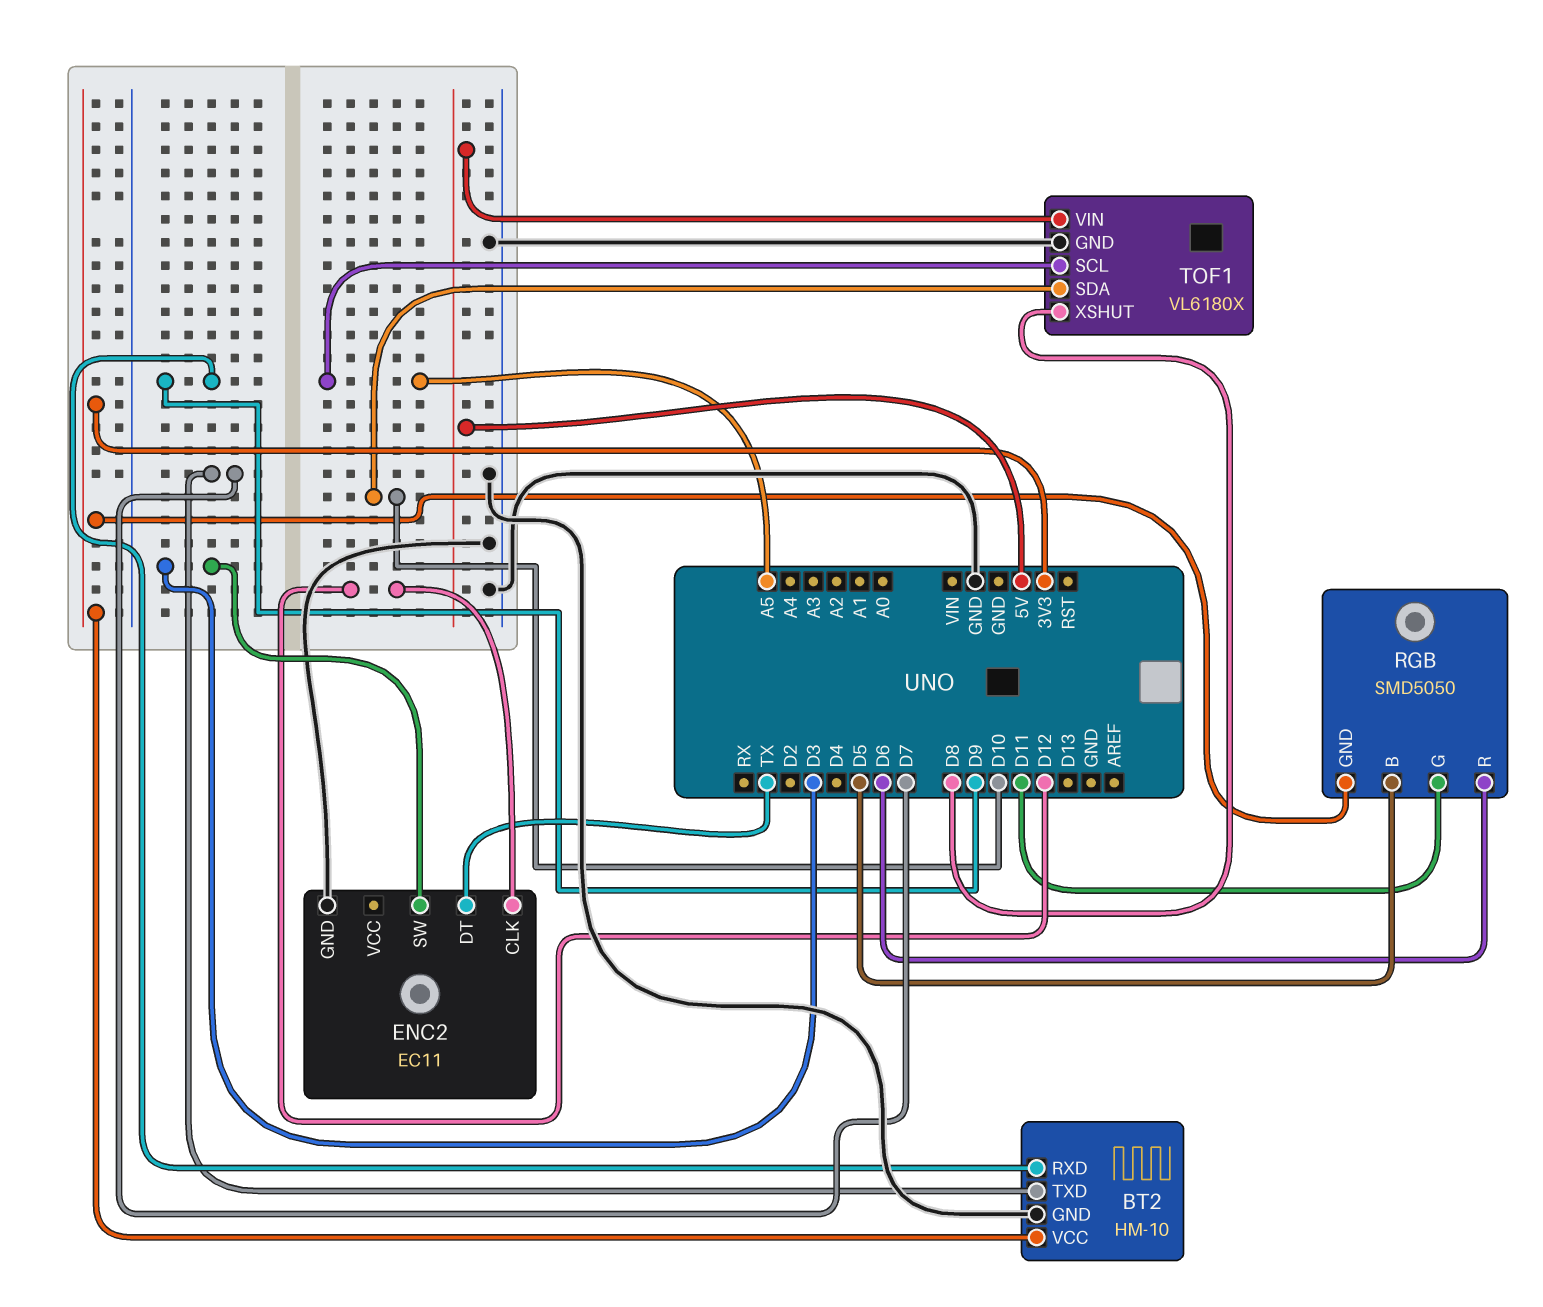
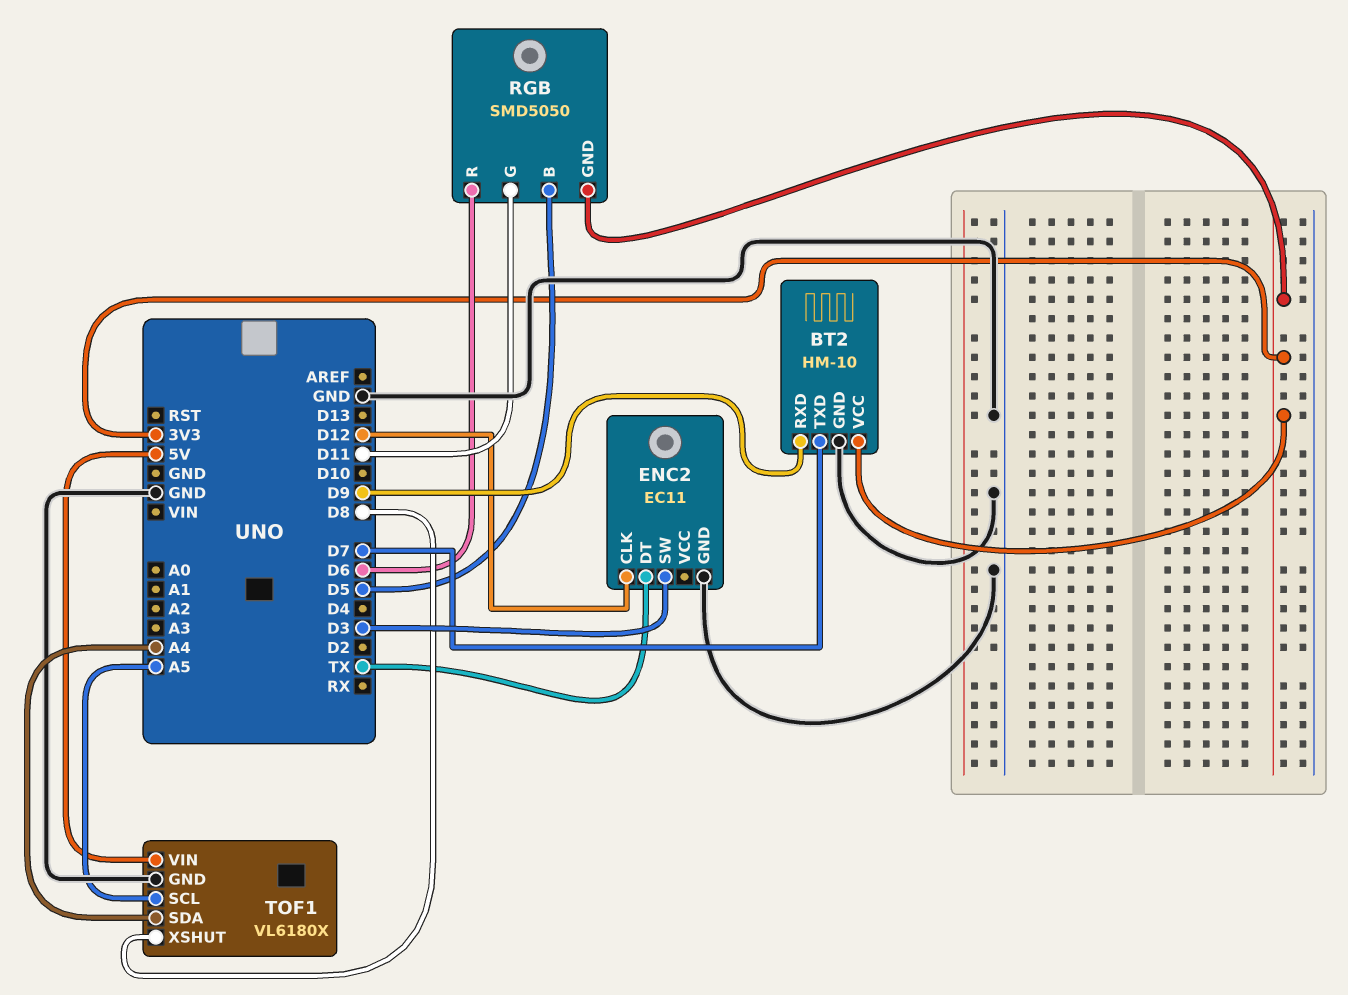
TOF1 pin SDA: D10 -> A4

